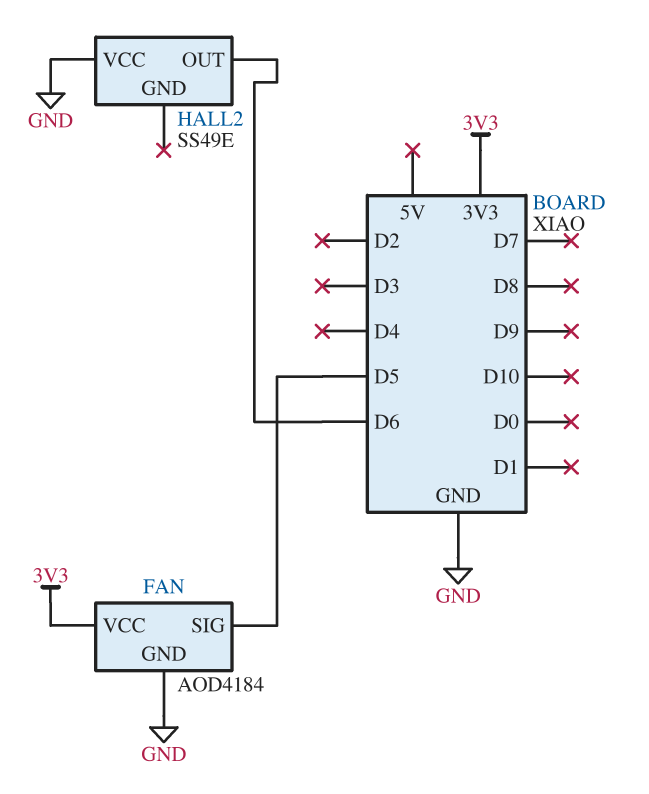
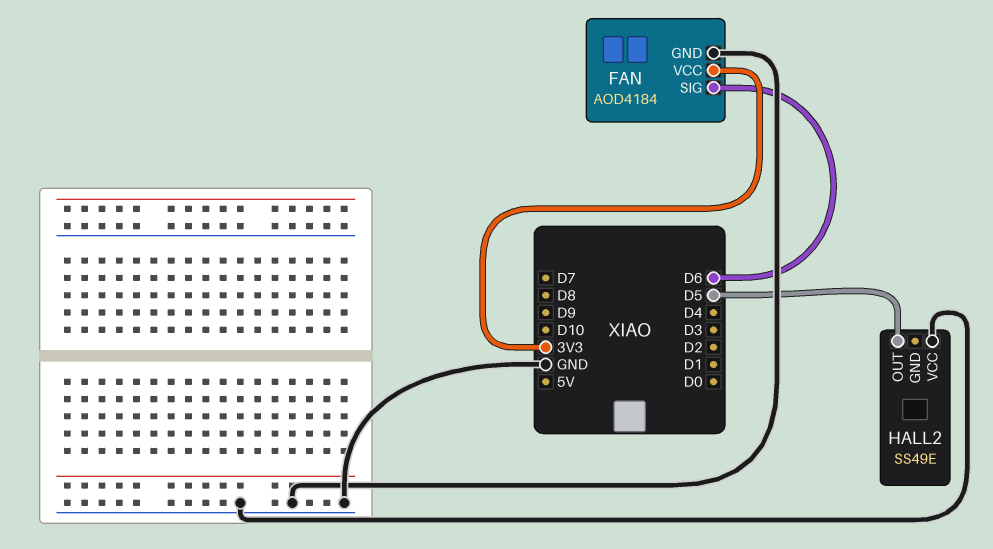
FAN pin SIG: D5 -> D6
HALL2 pin OUT: D6 -> D5

